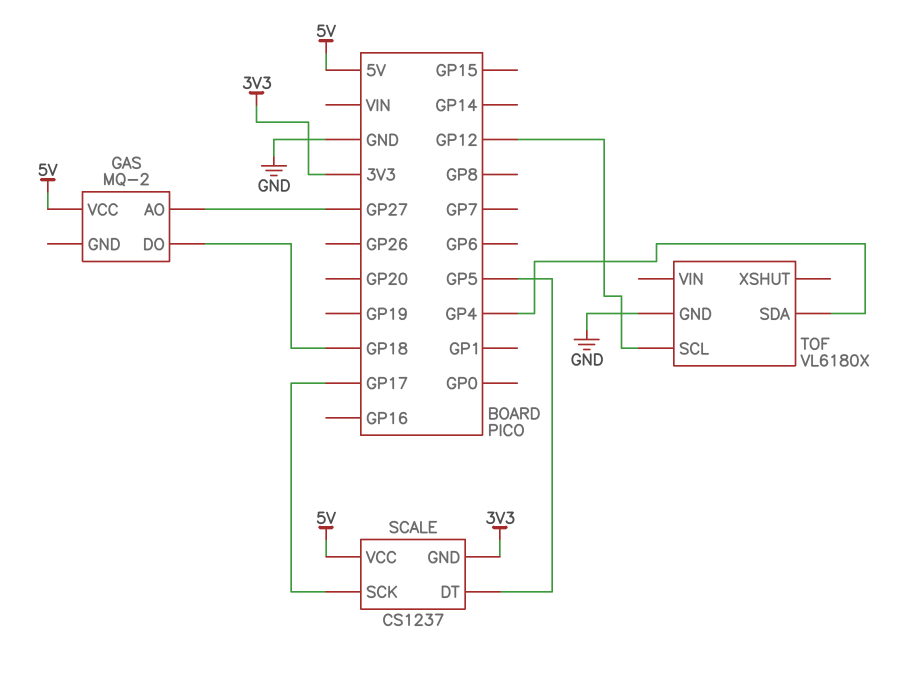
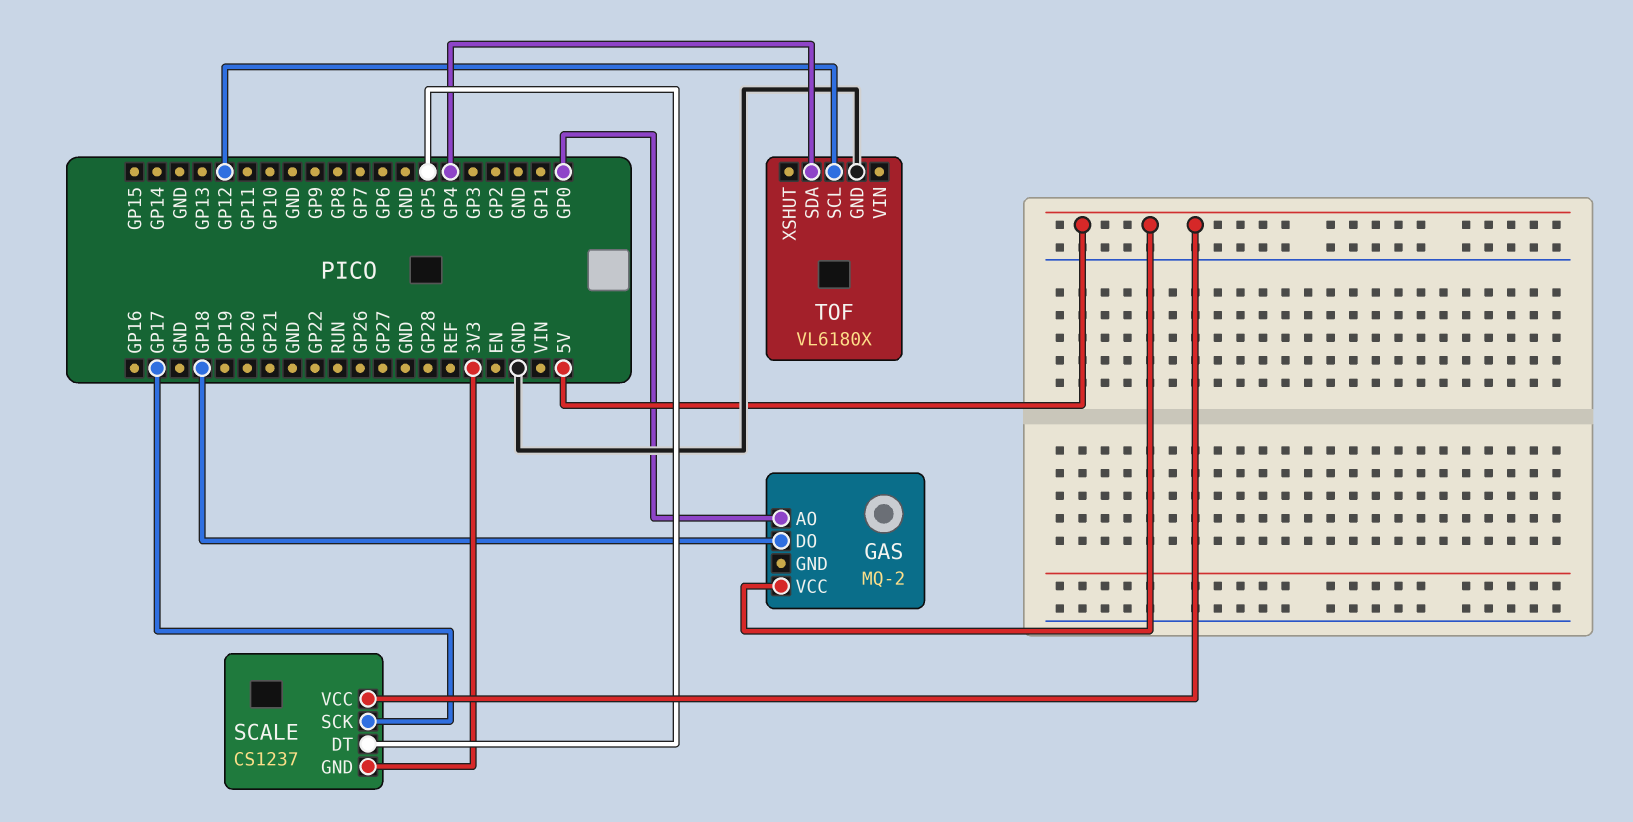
GAS pin AO: GP27 -> GP0

